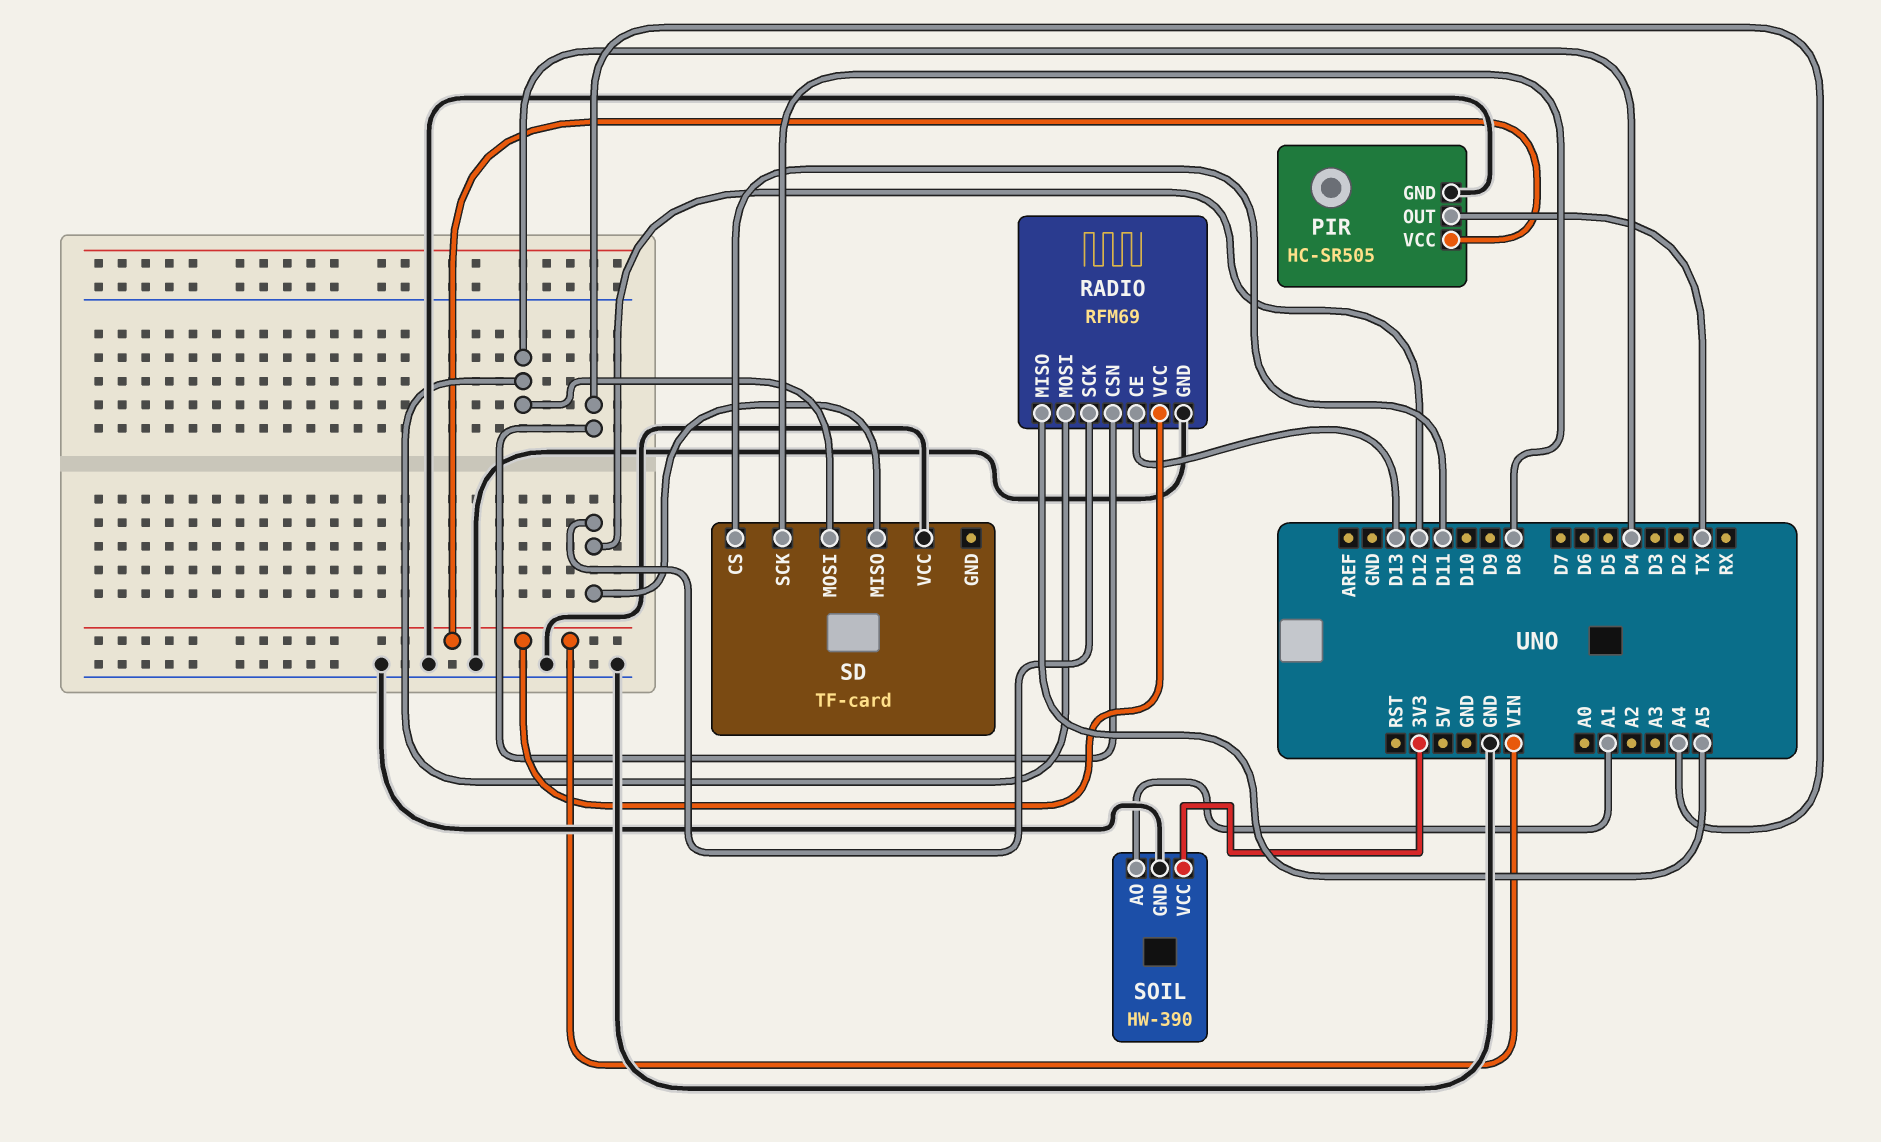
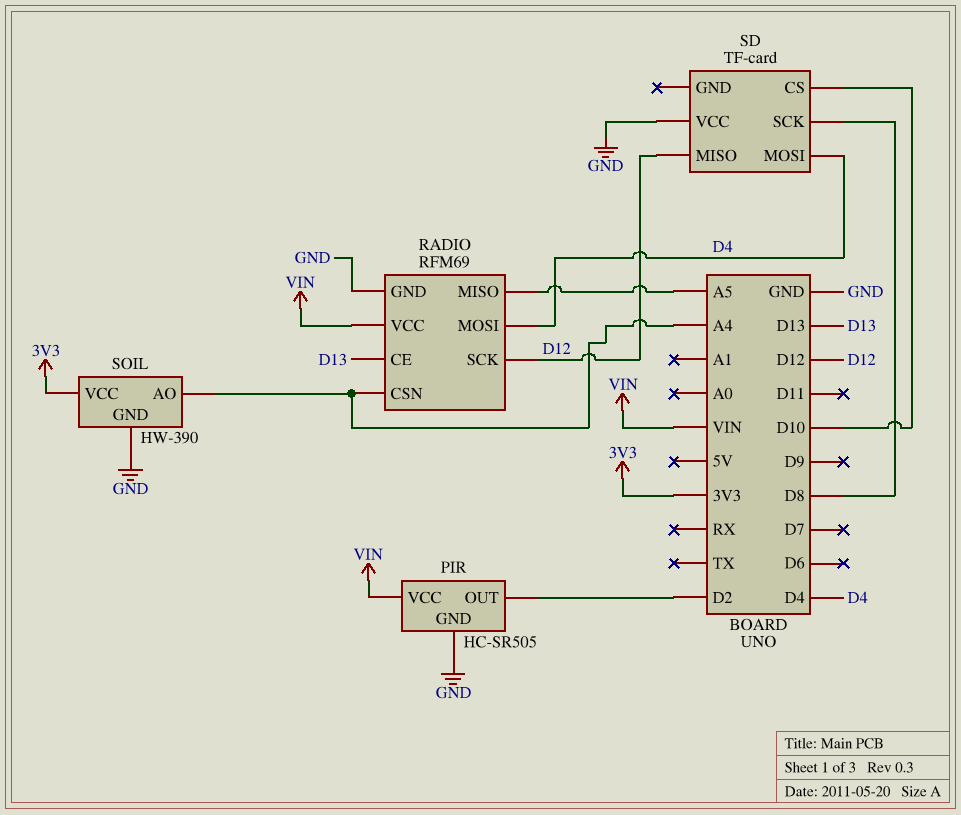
PIR pin OUT: TX -> D2
SD pin CS: D11 -> D10
SOIL pin AO: A1 -> A4

